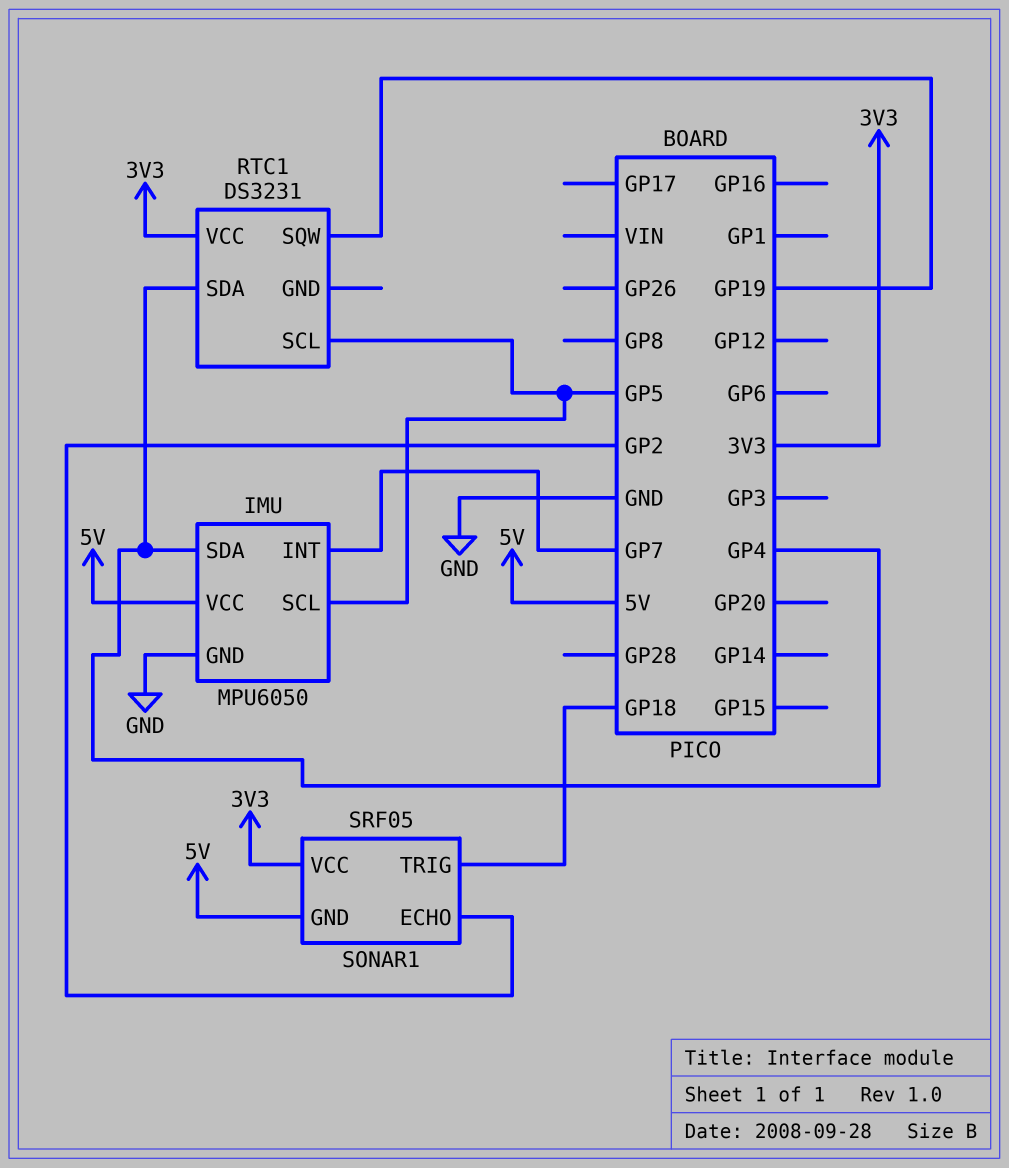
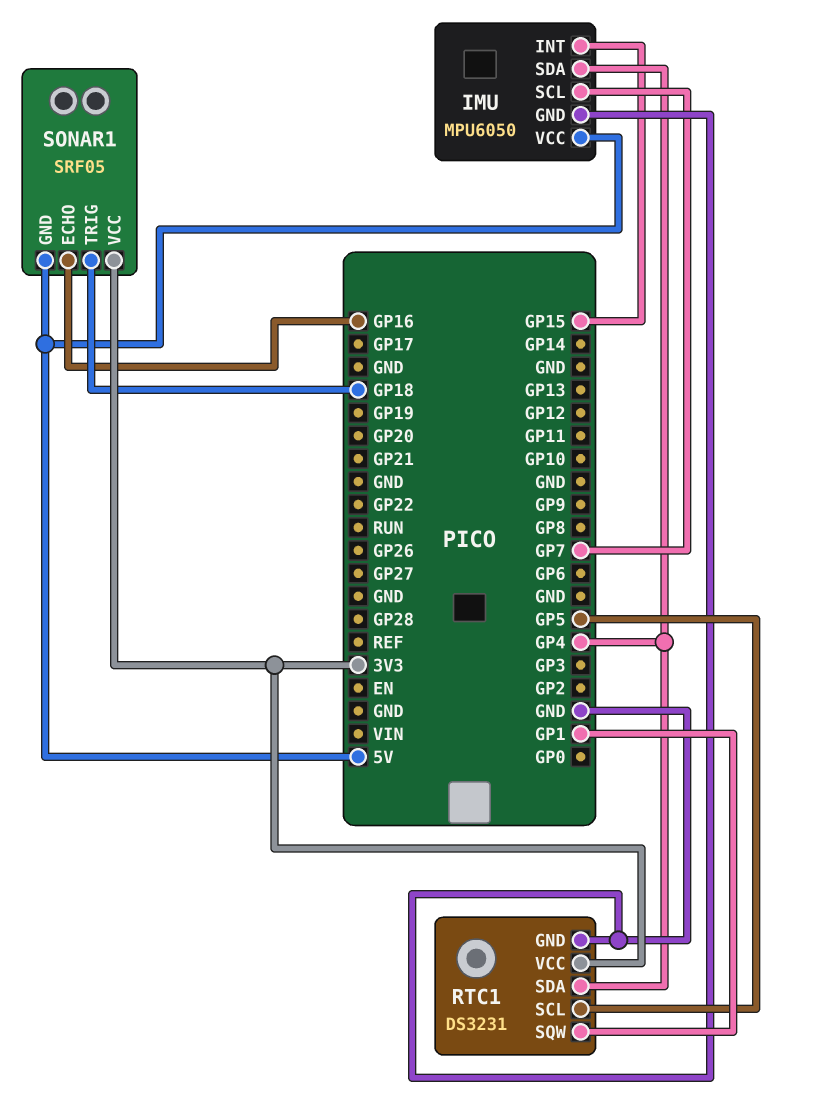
IMU pin INT: GP7 -> GP15
IMU pin SCL: GP5 -> GP7
RTC1 pin GND: none -> GND
RTC1 pin SQW: GP19 -> GP1
SONAR1 pin ECHO: GP2 -> GP16

